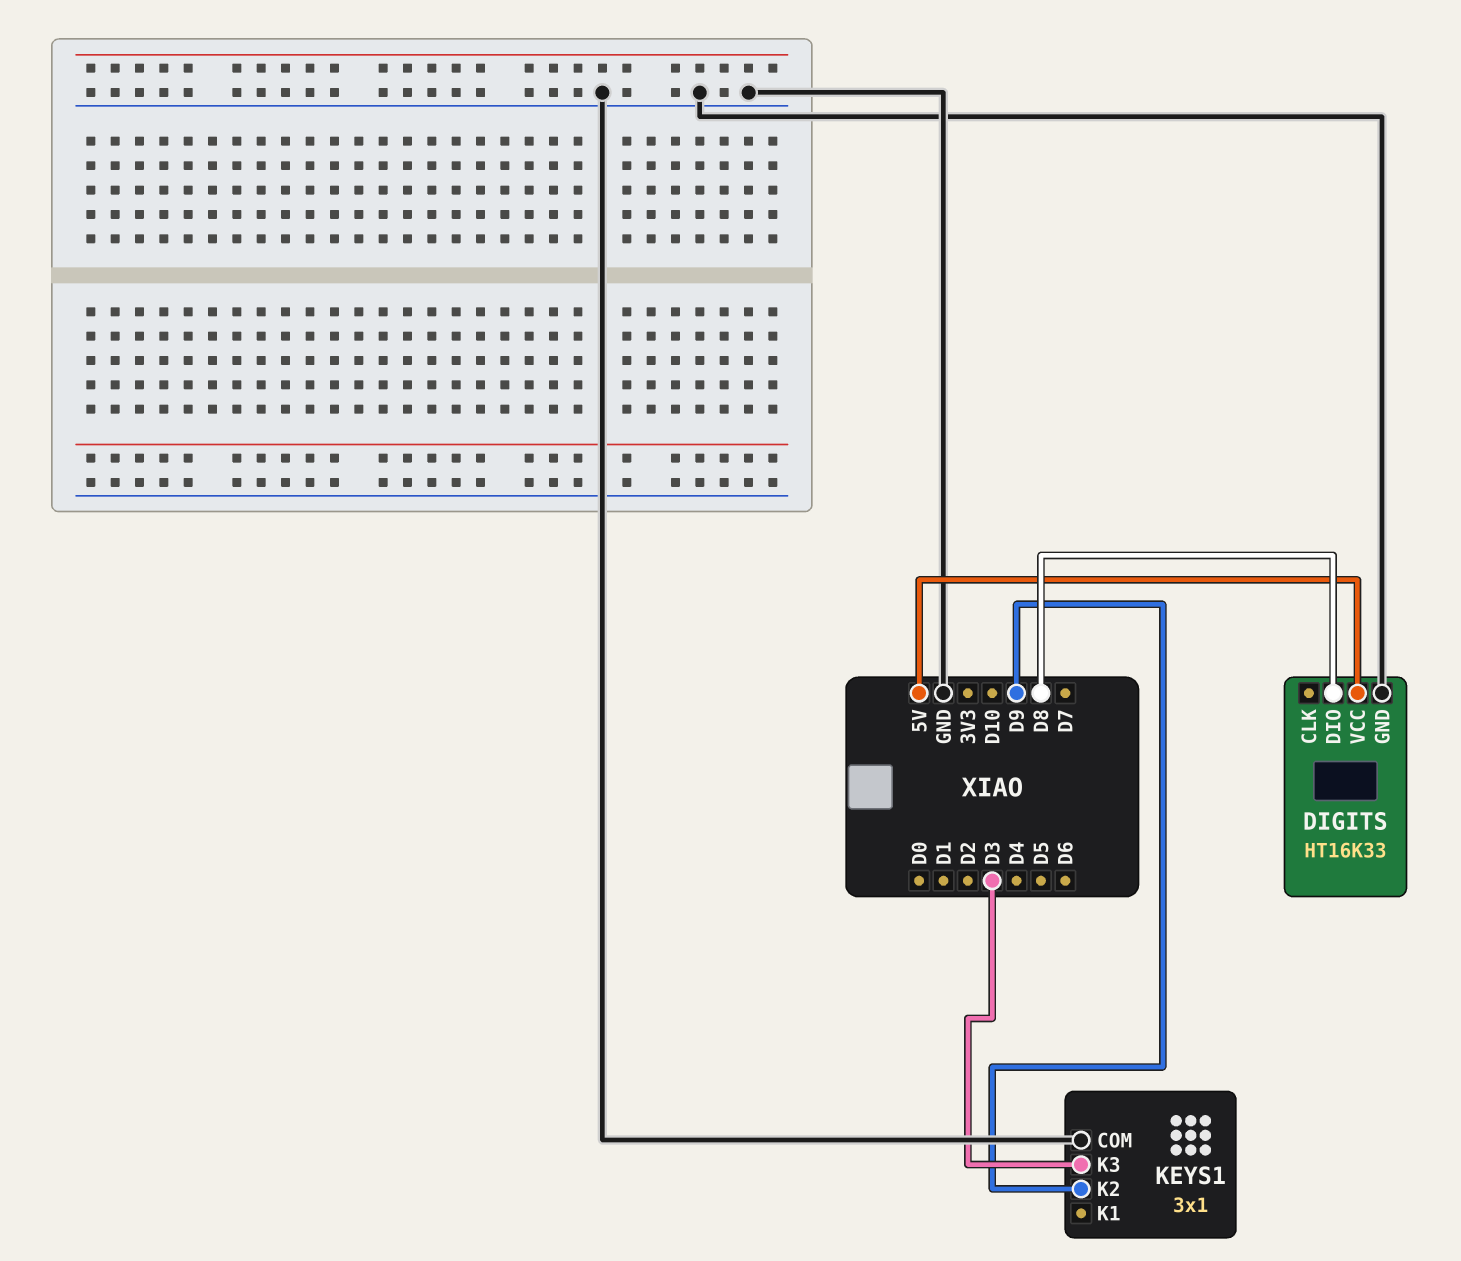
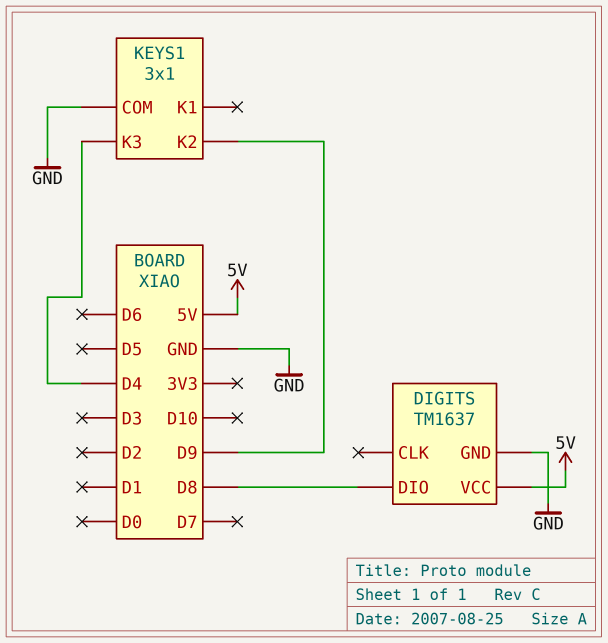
DIGITS: HT16K33 -> TM1637
KEYS1 pin K3: D3 -> D4

